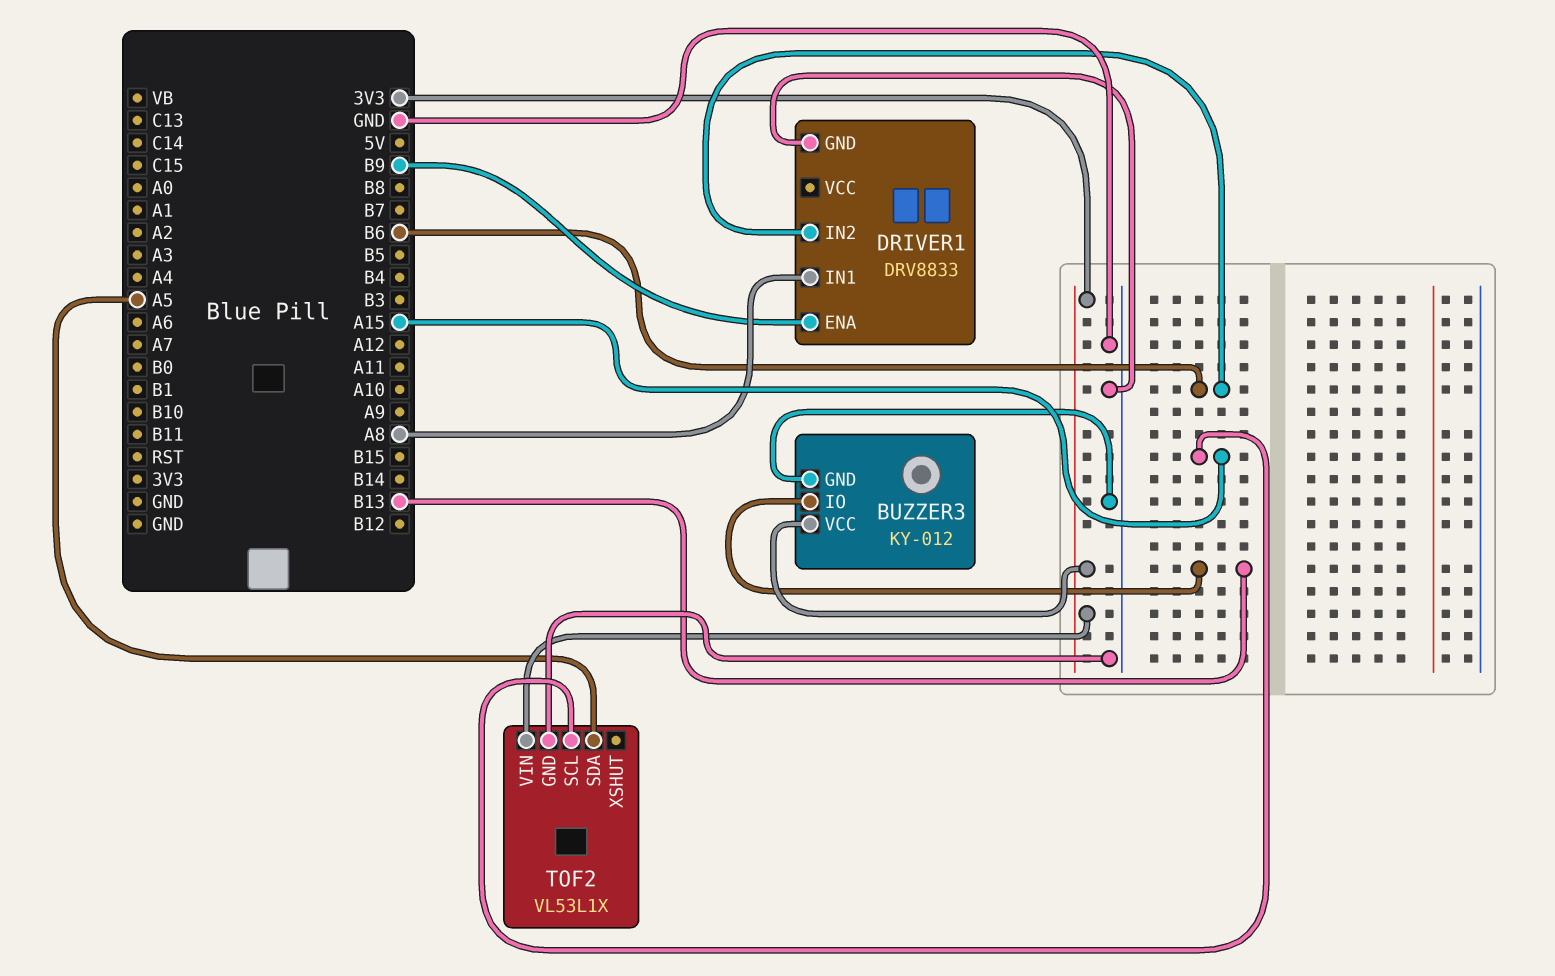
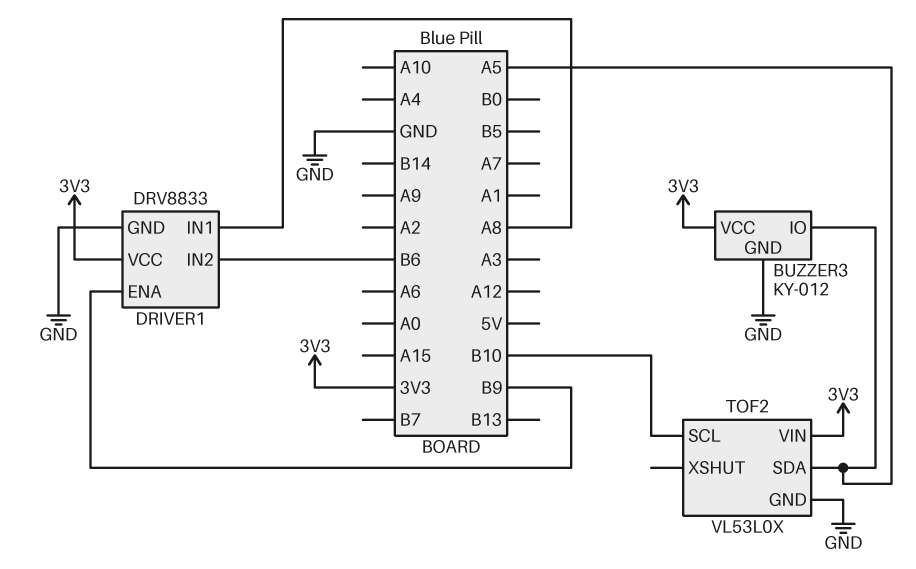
BUZZER3 pin IO: B13 -> A5
DRIVER1 pin VCC: none -> 3V3
TOF2: VL53L1X -> VL53L0X
TOF2 pin SCL: A15 -> B10

